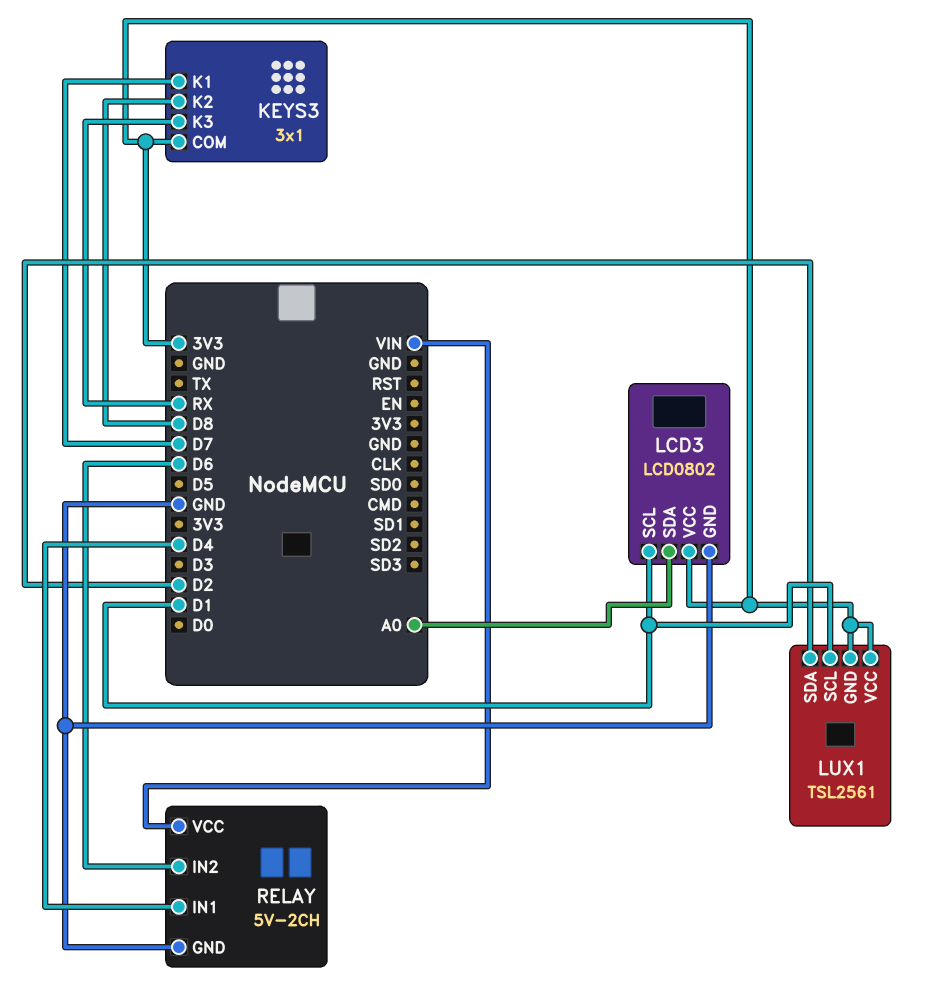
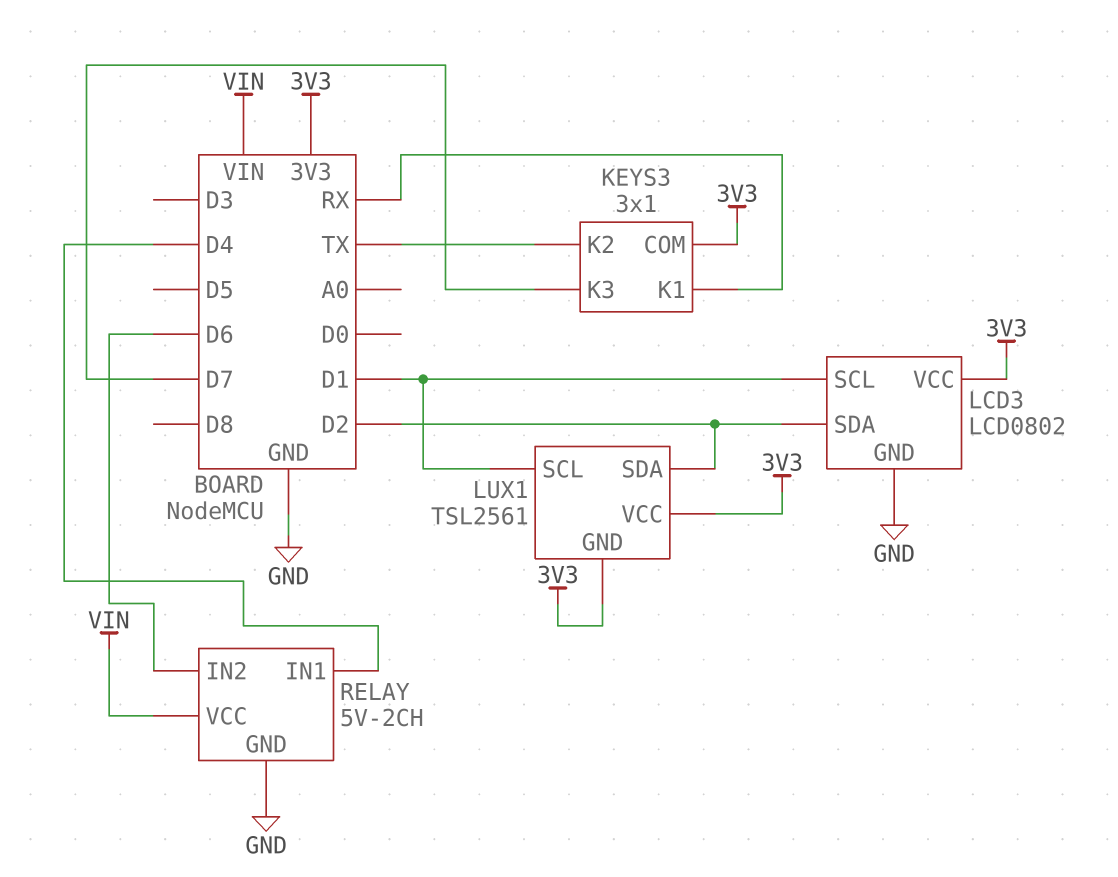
KEYS3 pin K1: D7 -> RX
KEYS3 pin K2: D8 -> TX
KEYS3 pin K3: RX -> D7
LCD3 pin SDA: A0 -> D2

